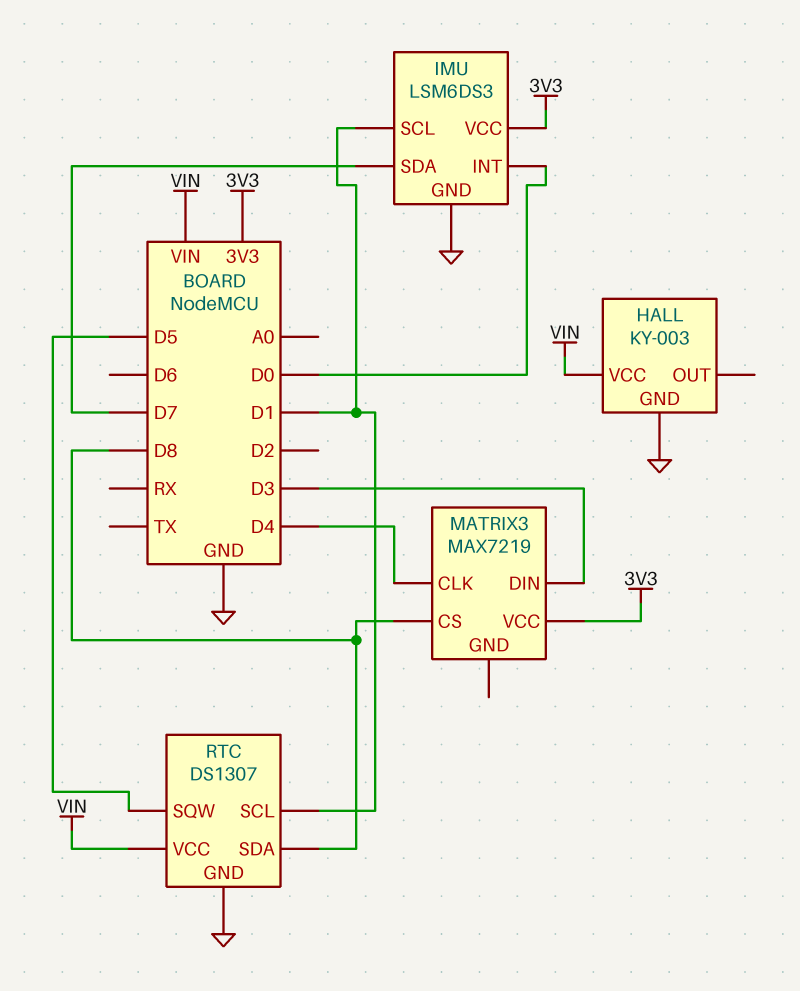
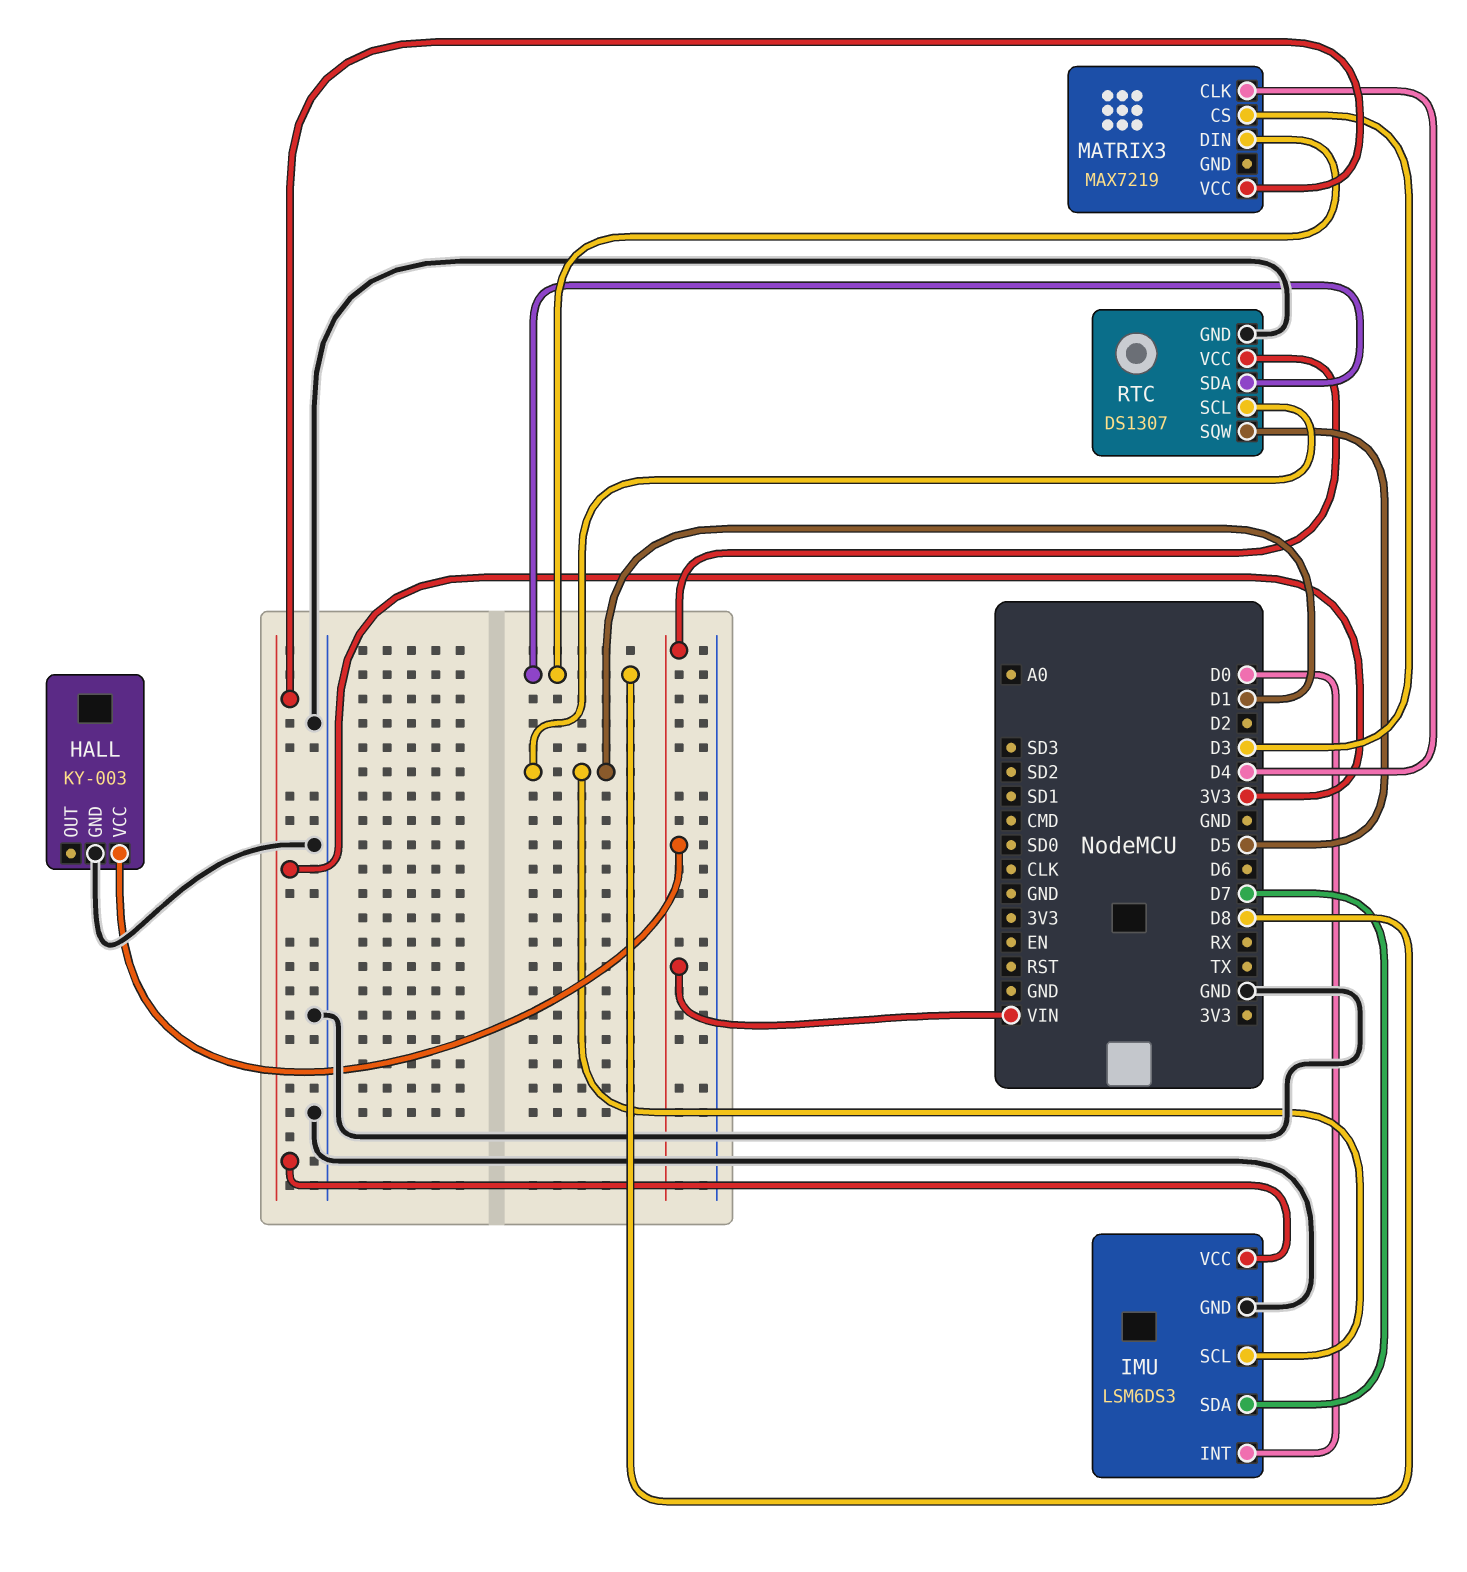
MATRIX3 pin CS: D8 -> D3
MATRIX3 pin DIN: D3 -> D8

